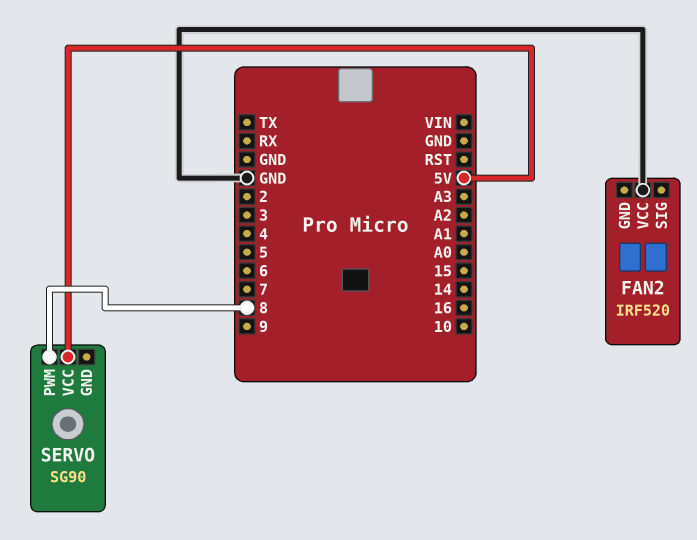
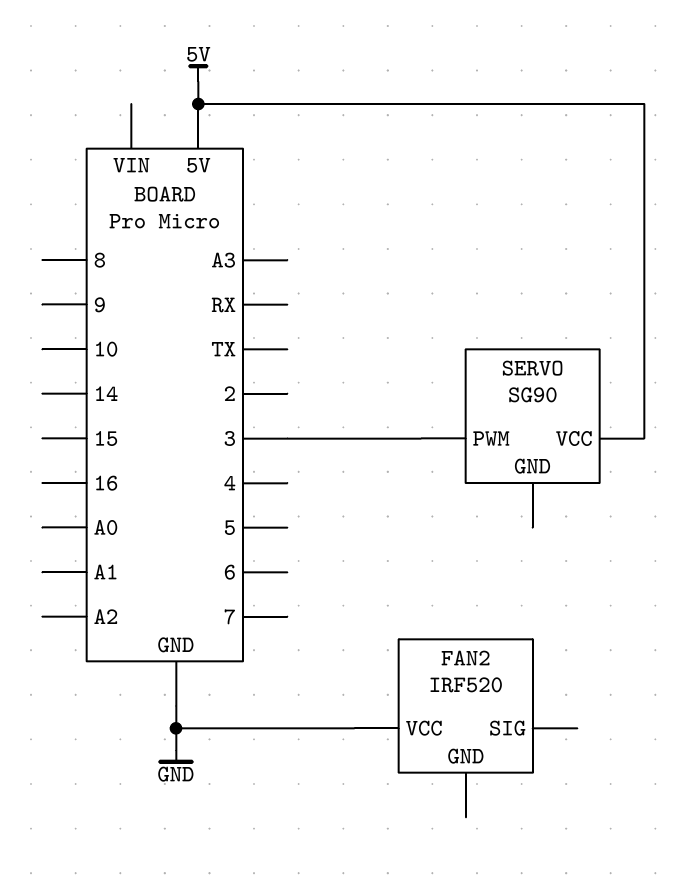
SERVO pin PWM: 8 -> 3

